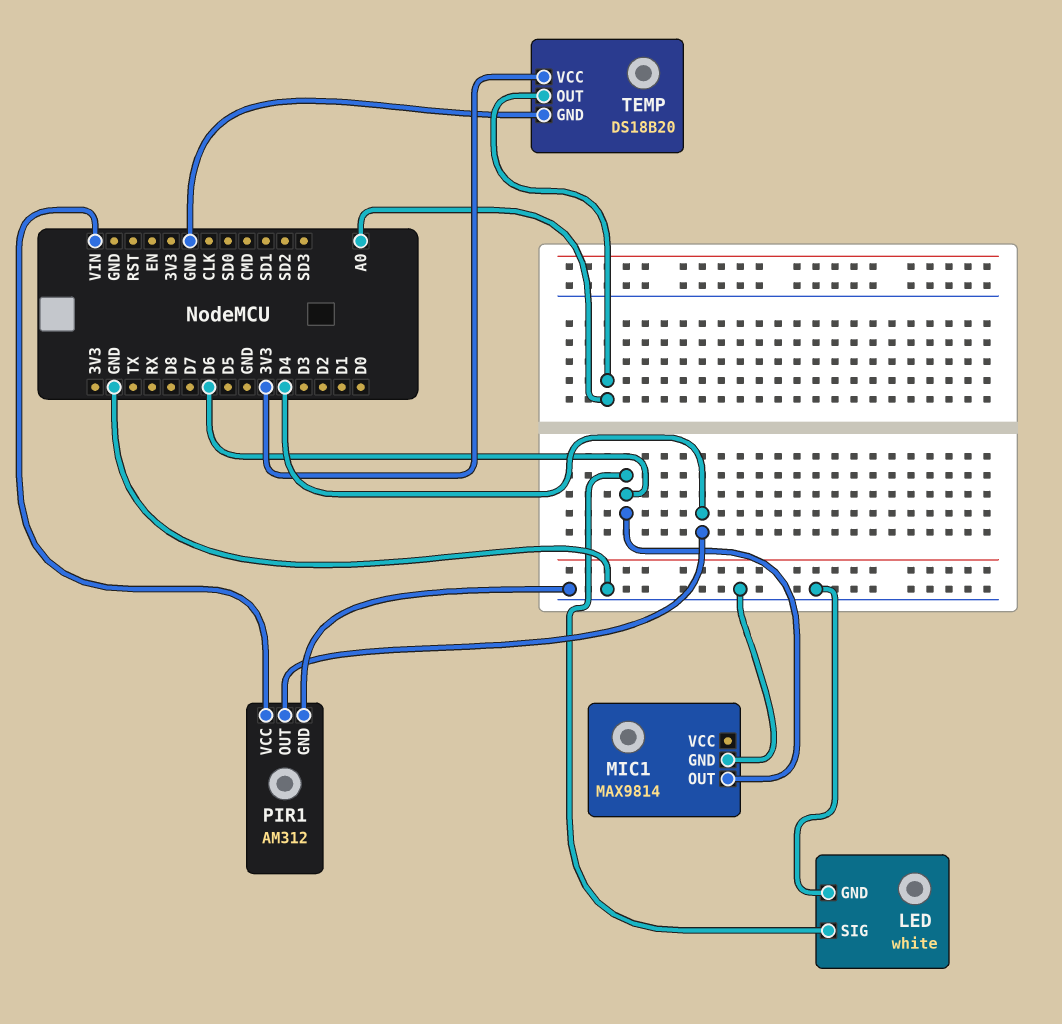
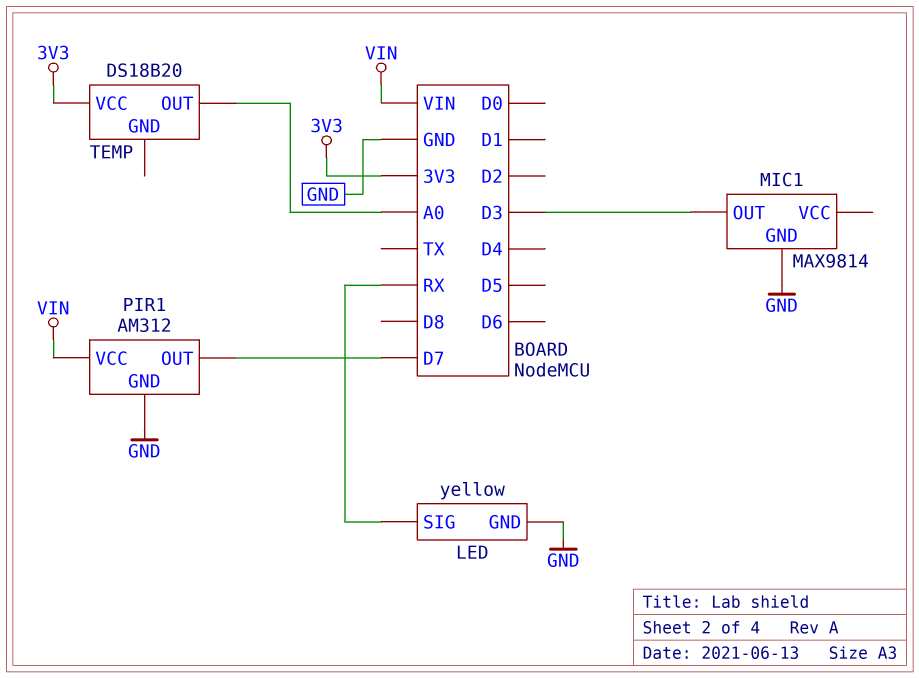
LED: white -> yellow
LED pin SIG: D6 -> RX
MIC1 pin OUT: D6 -> D3
PIR1 pin OUT: D4 -> D7
TEMP pin GND: GND -> none

